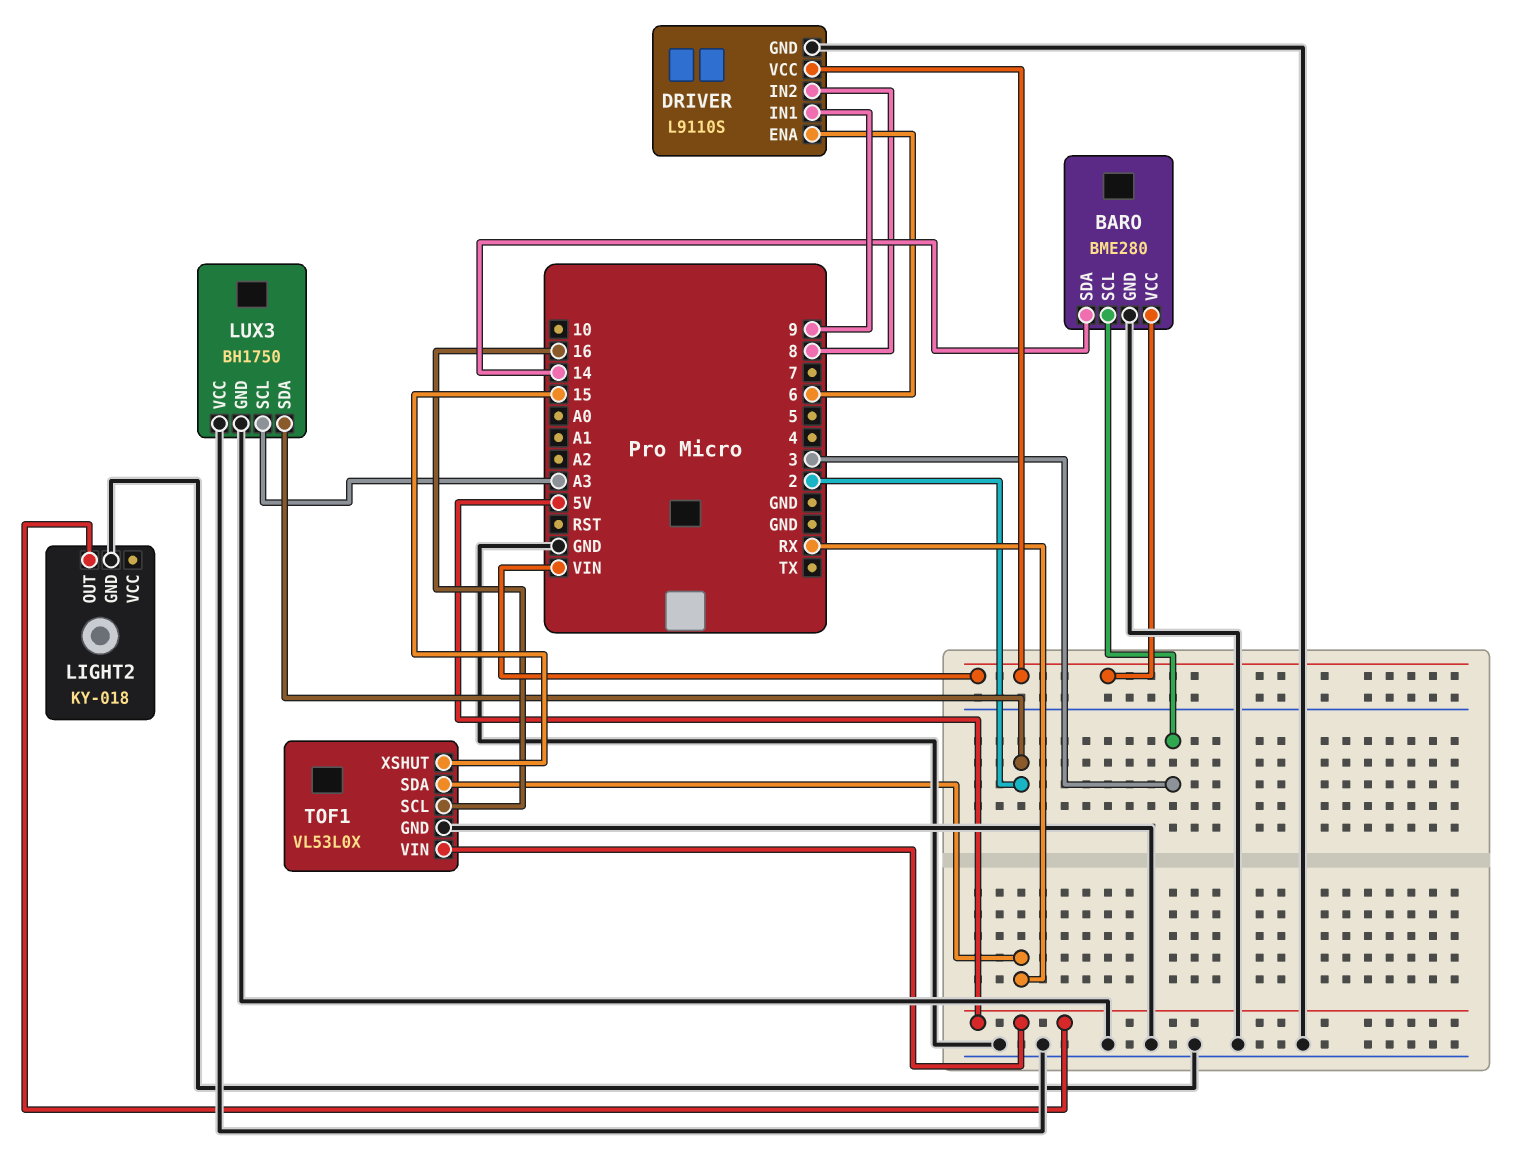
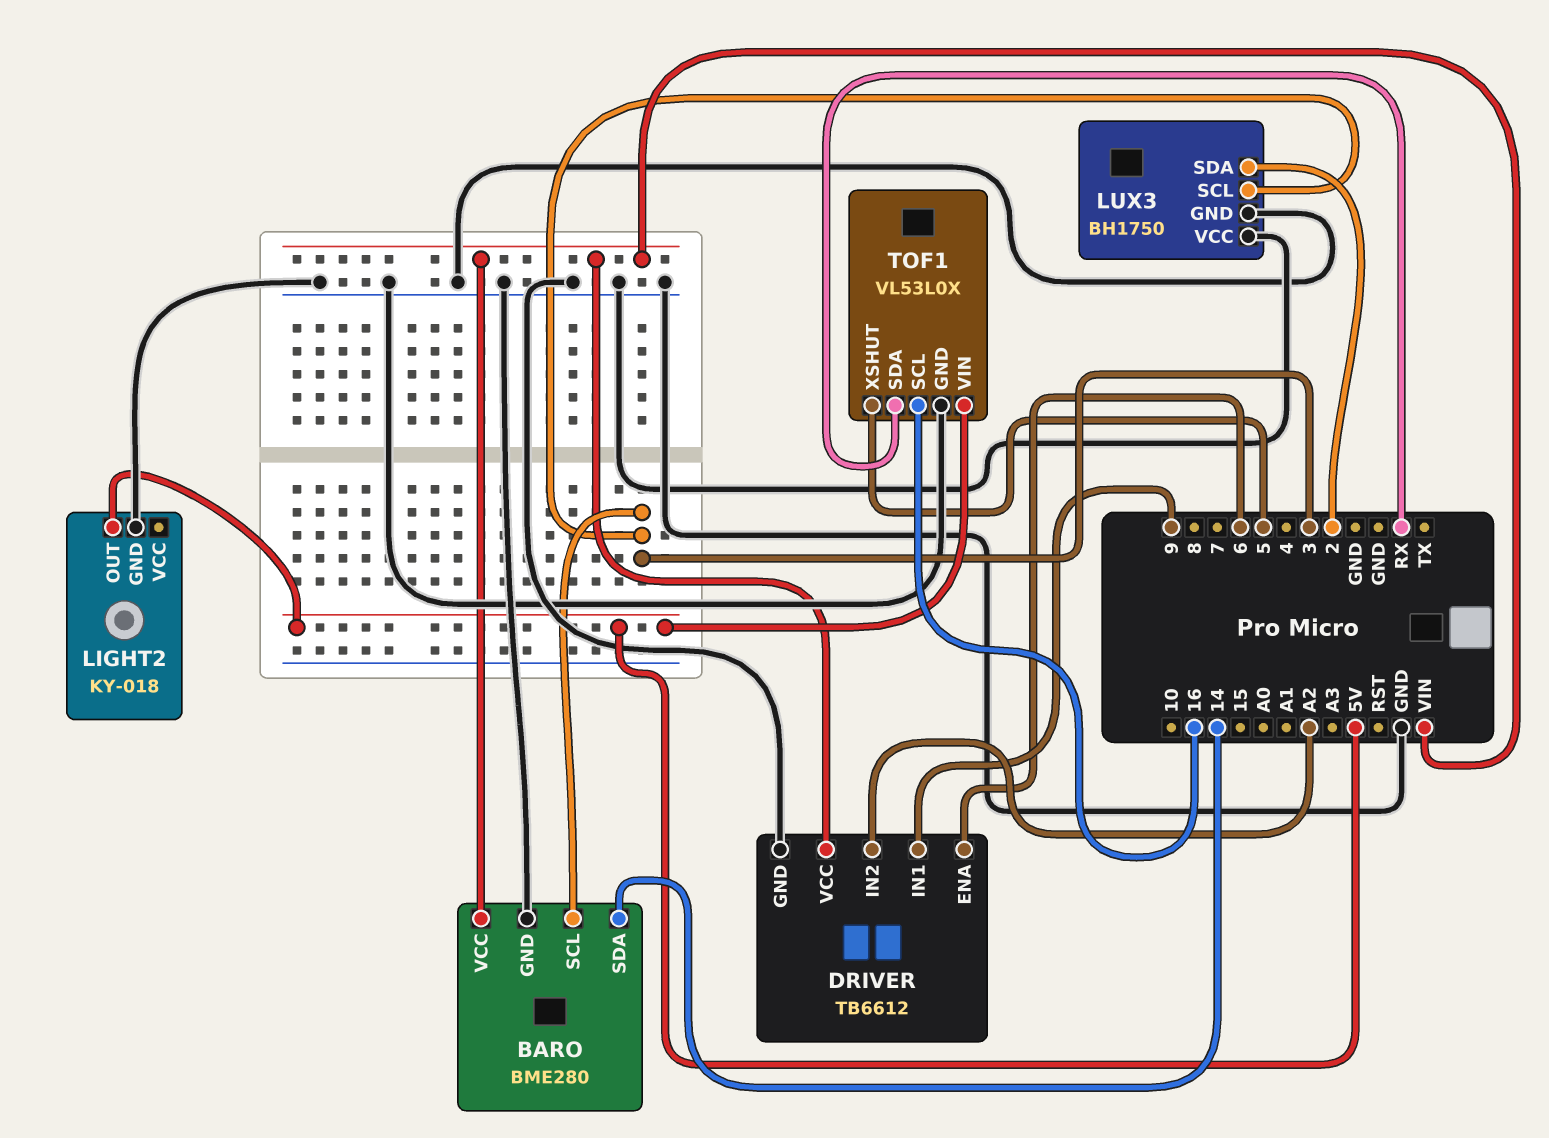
DRIVER: L9110S -> TB6612
DRIVER pin IN2: 8 -> A2
LUX3 pin SCL: A3 -> 3
TOF1 pin XSHUT: 15 -> 5

